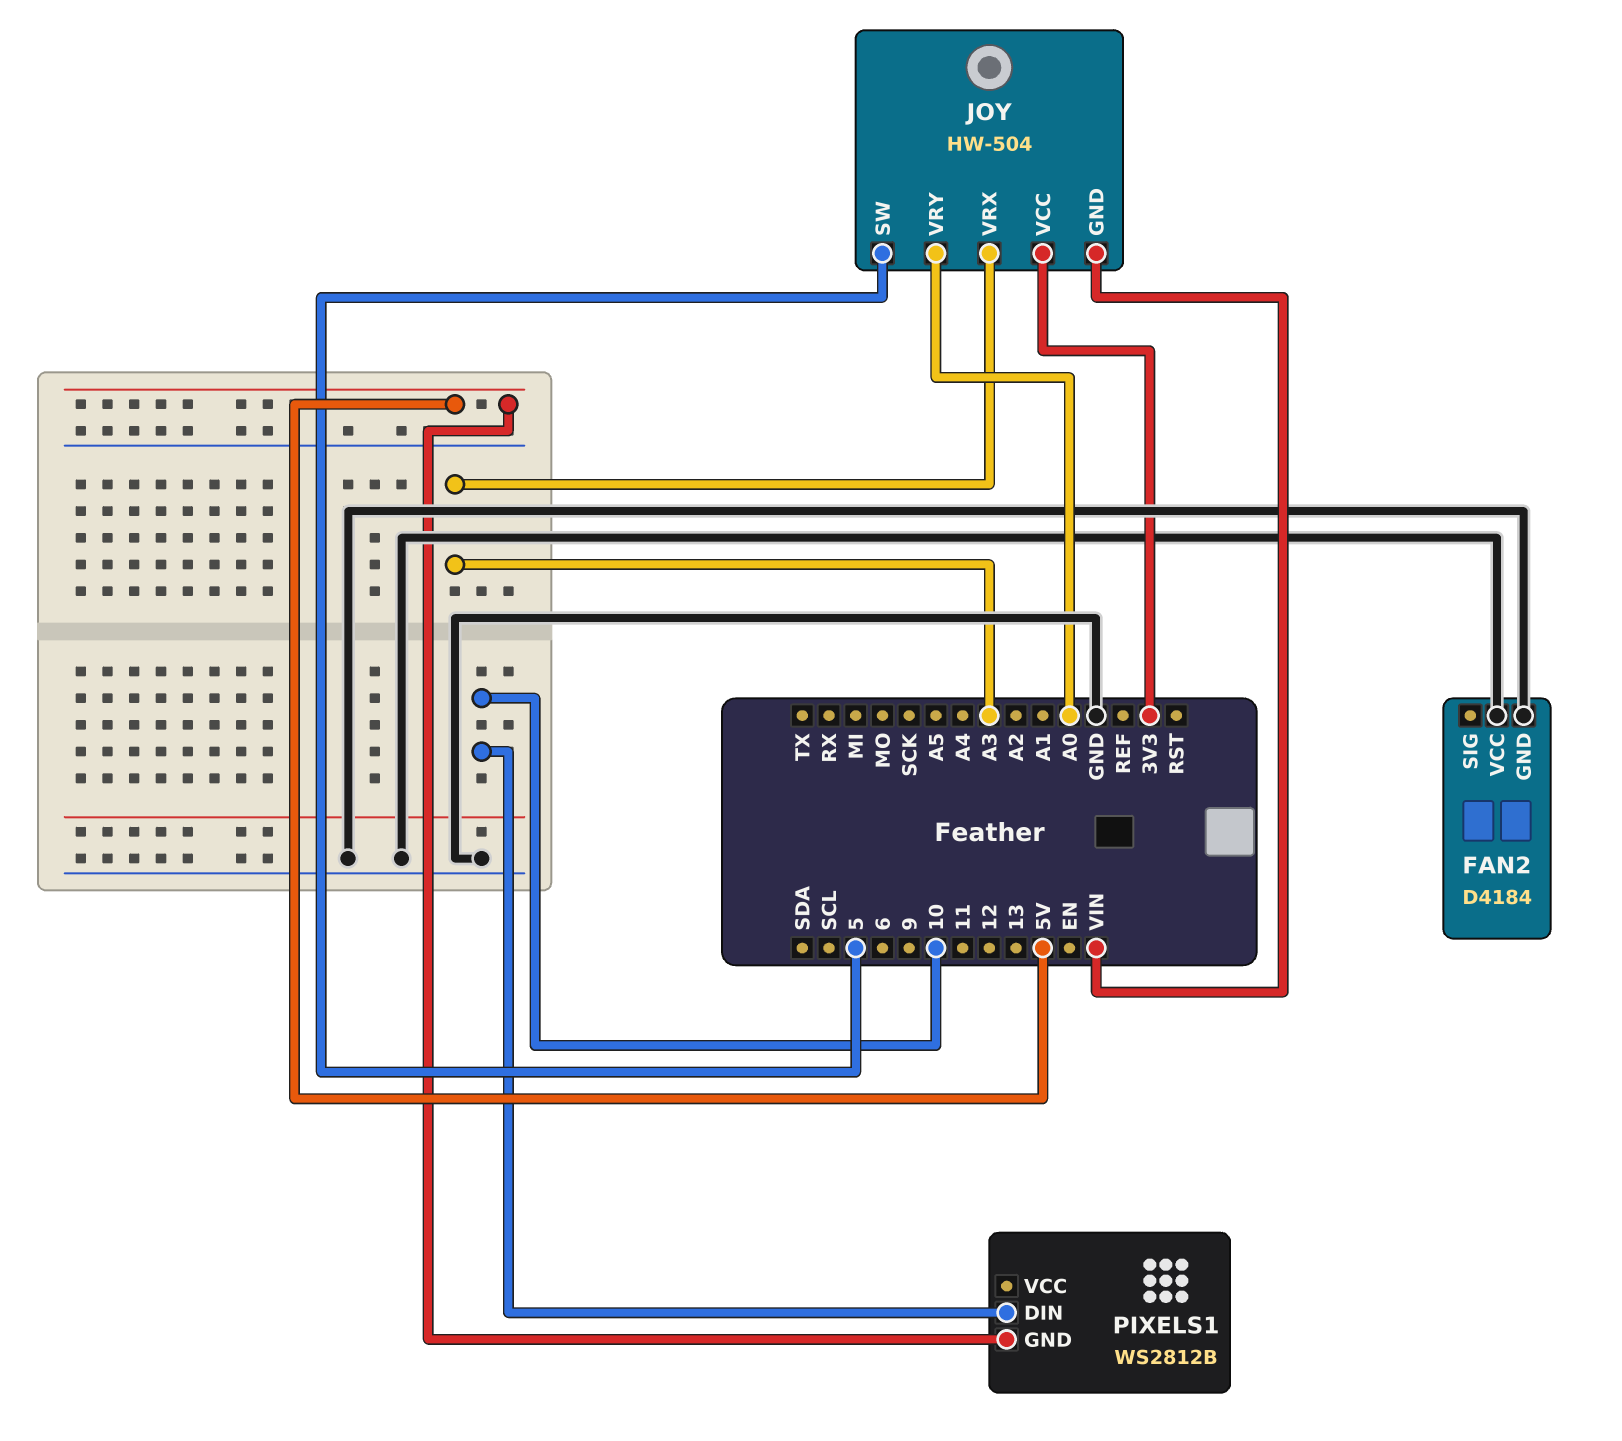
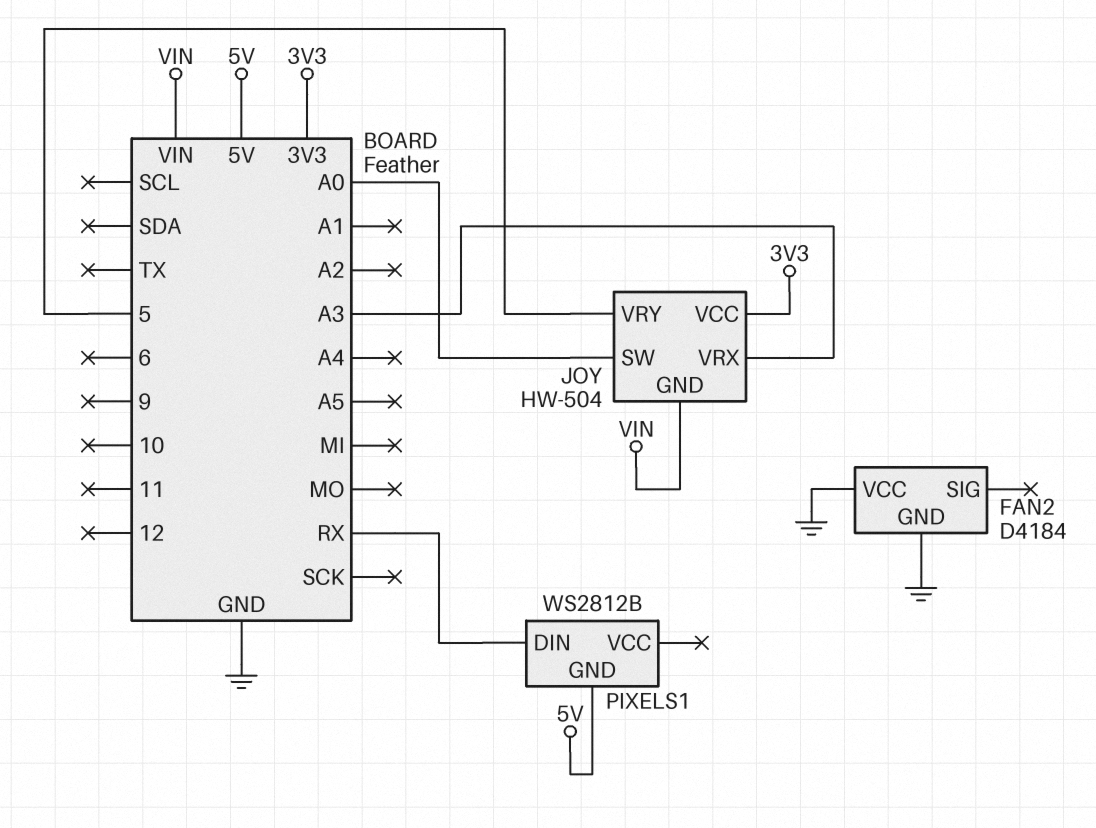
JOY pin SW: 5 -> A0
JOY pin VRY: A0 -> 5
PIXELS1 pin DIN: 10 -> RX

